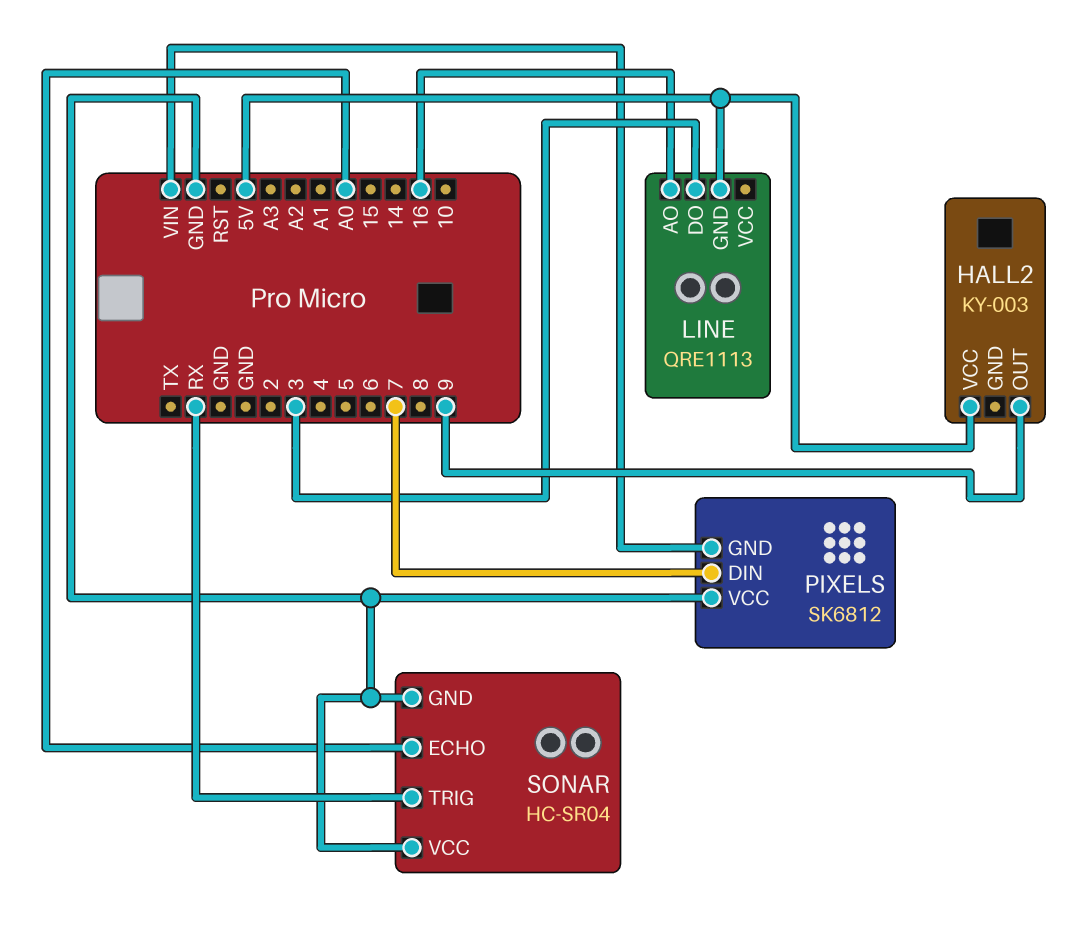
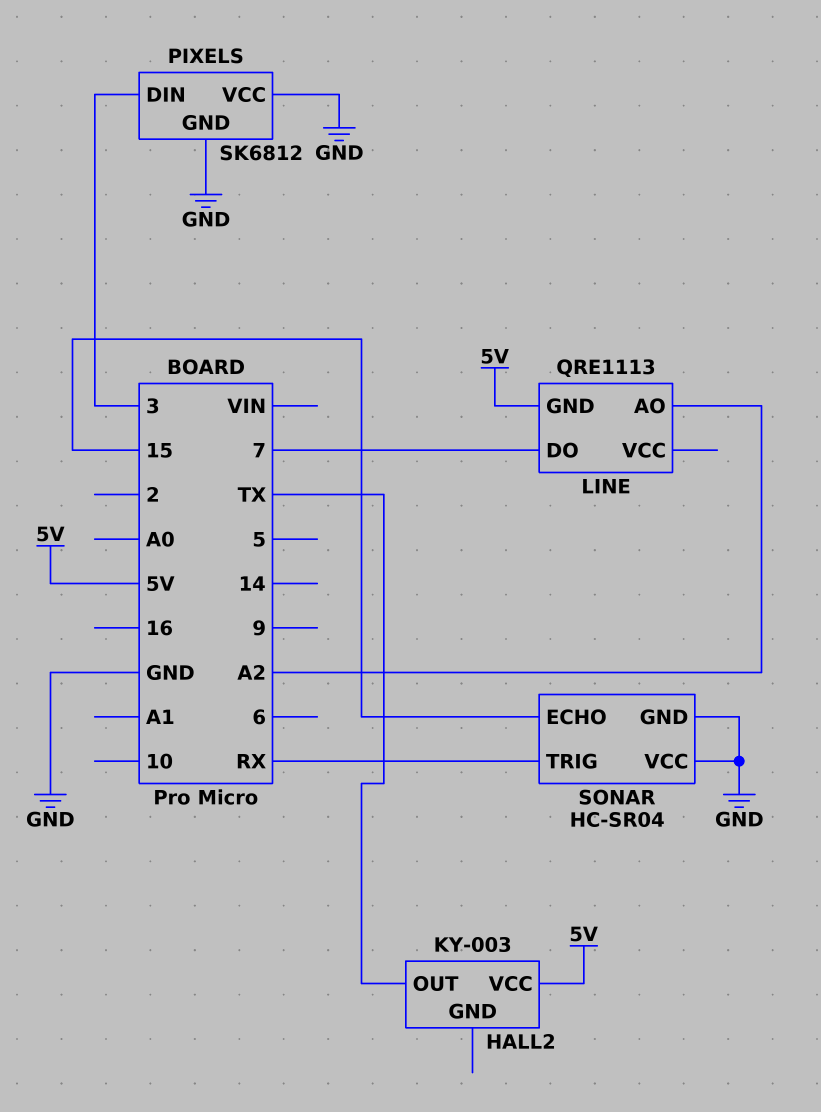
HALL2 pin OUT: 9 -> TX
LINE pin AO: 16 -> A2
LINE pin DO: 3 -> 7
PIXELS pin DIN: 7 -> 3
PIXELS pin GND: VIN -> GND
SONAR pin ECHO: A0 -> 15

